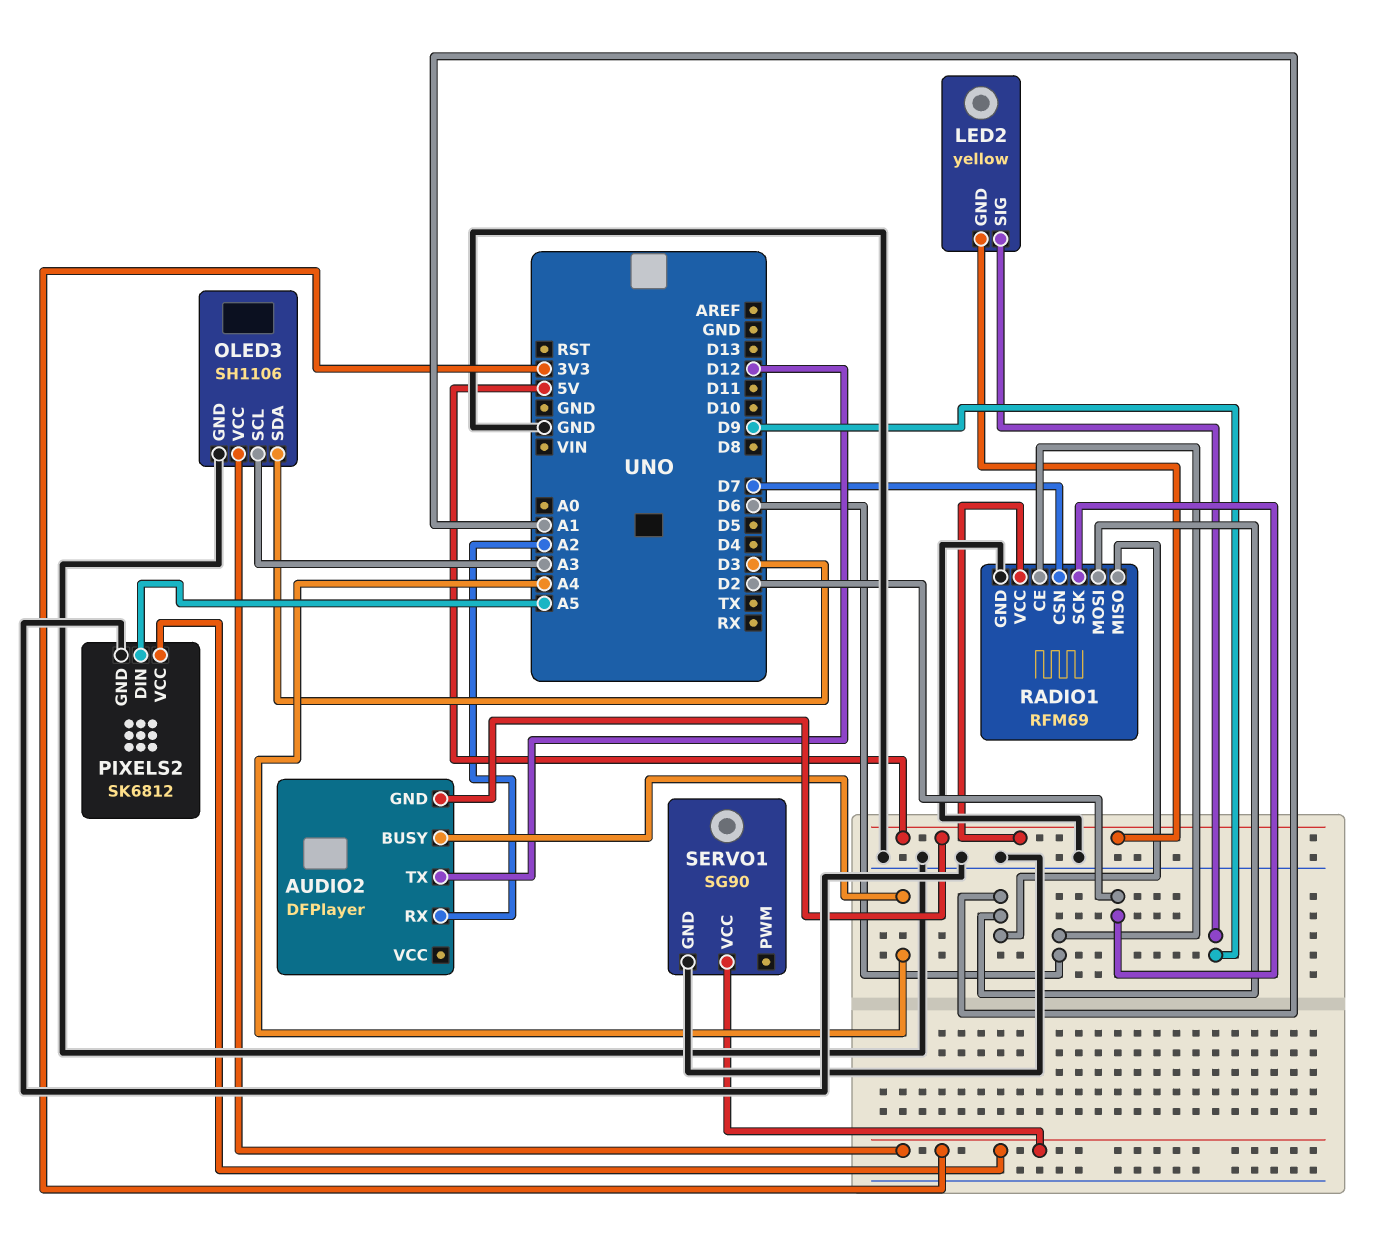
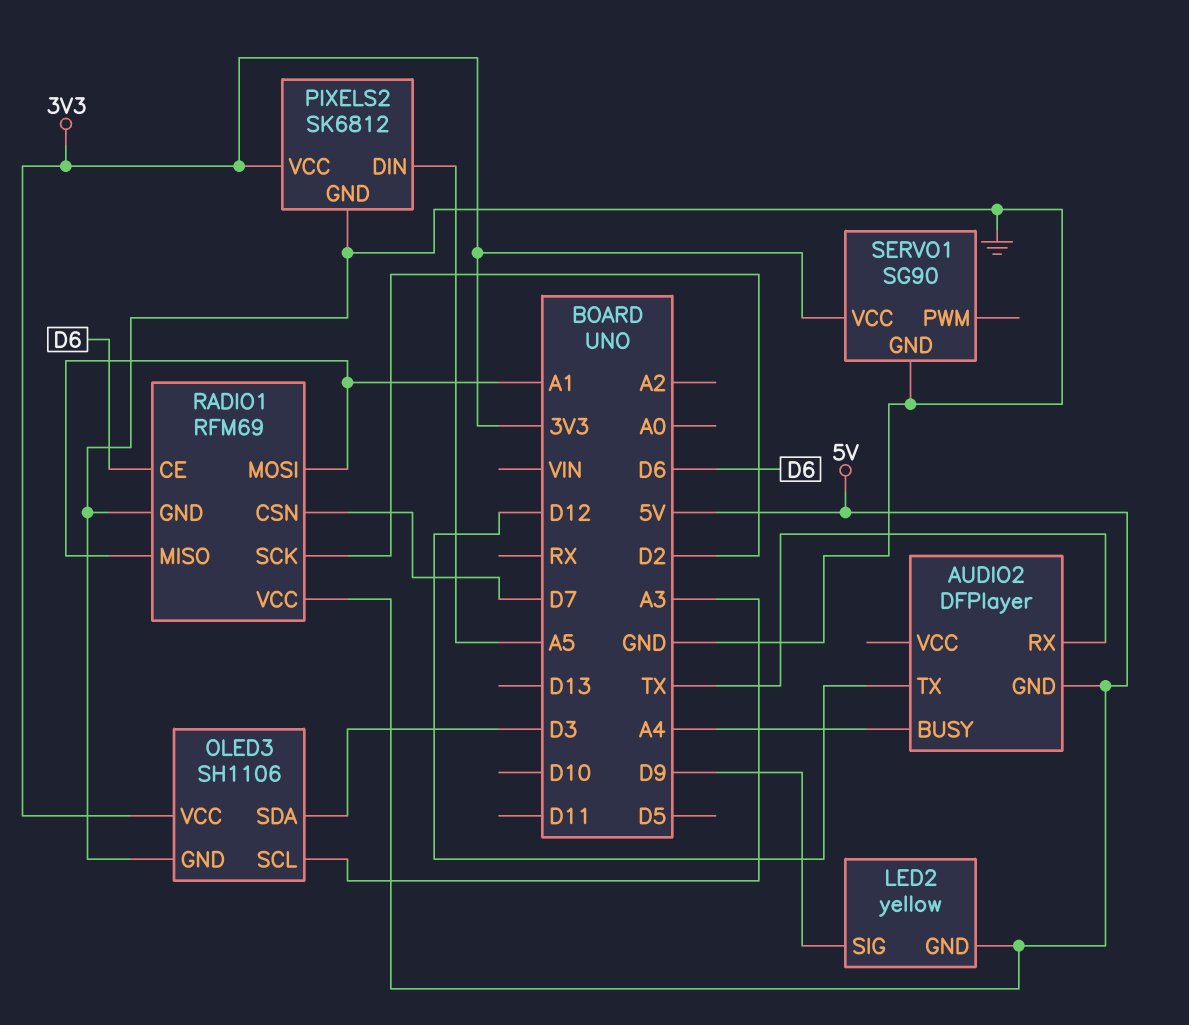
AUDIO2 pin RX: A2 -> TX

